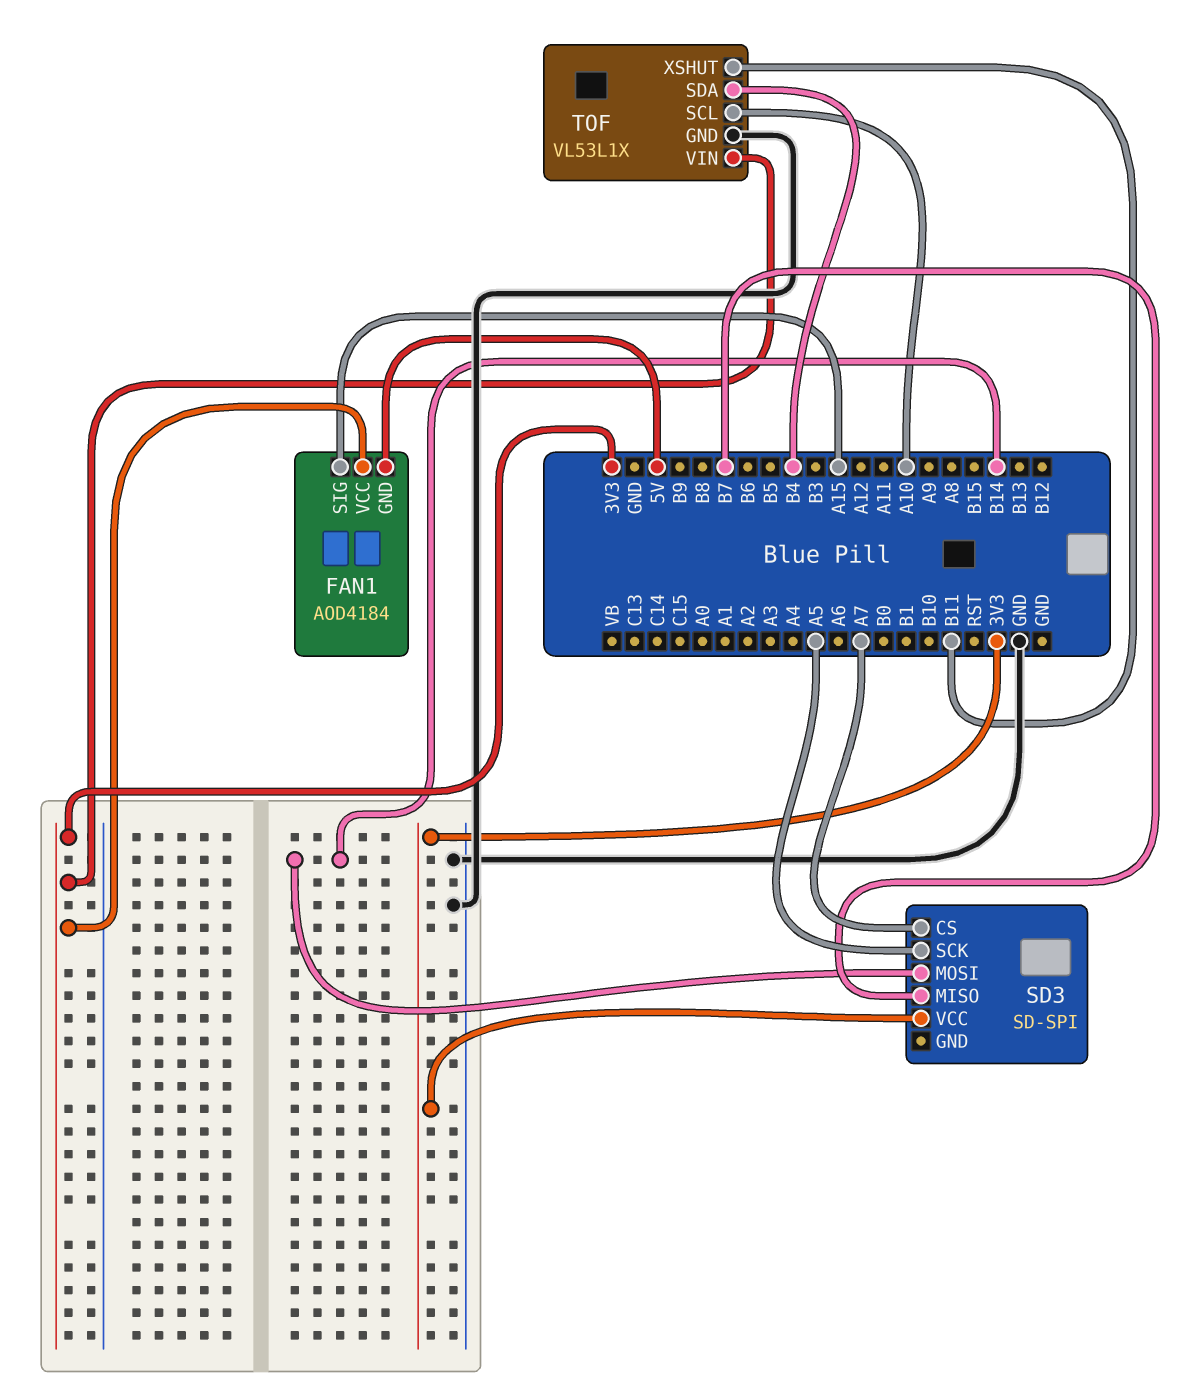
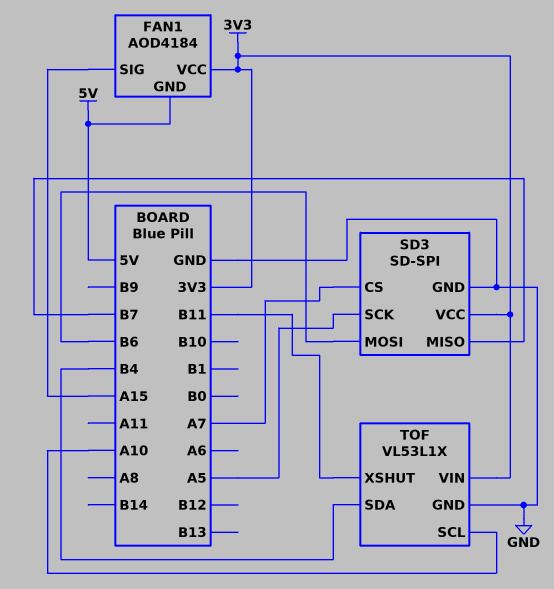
SD3 pin GND: none -> GND
SD3 pin MOSI: B14 -> B6

